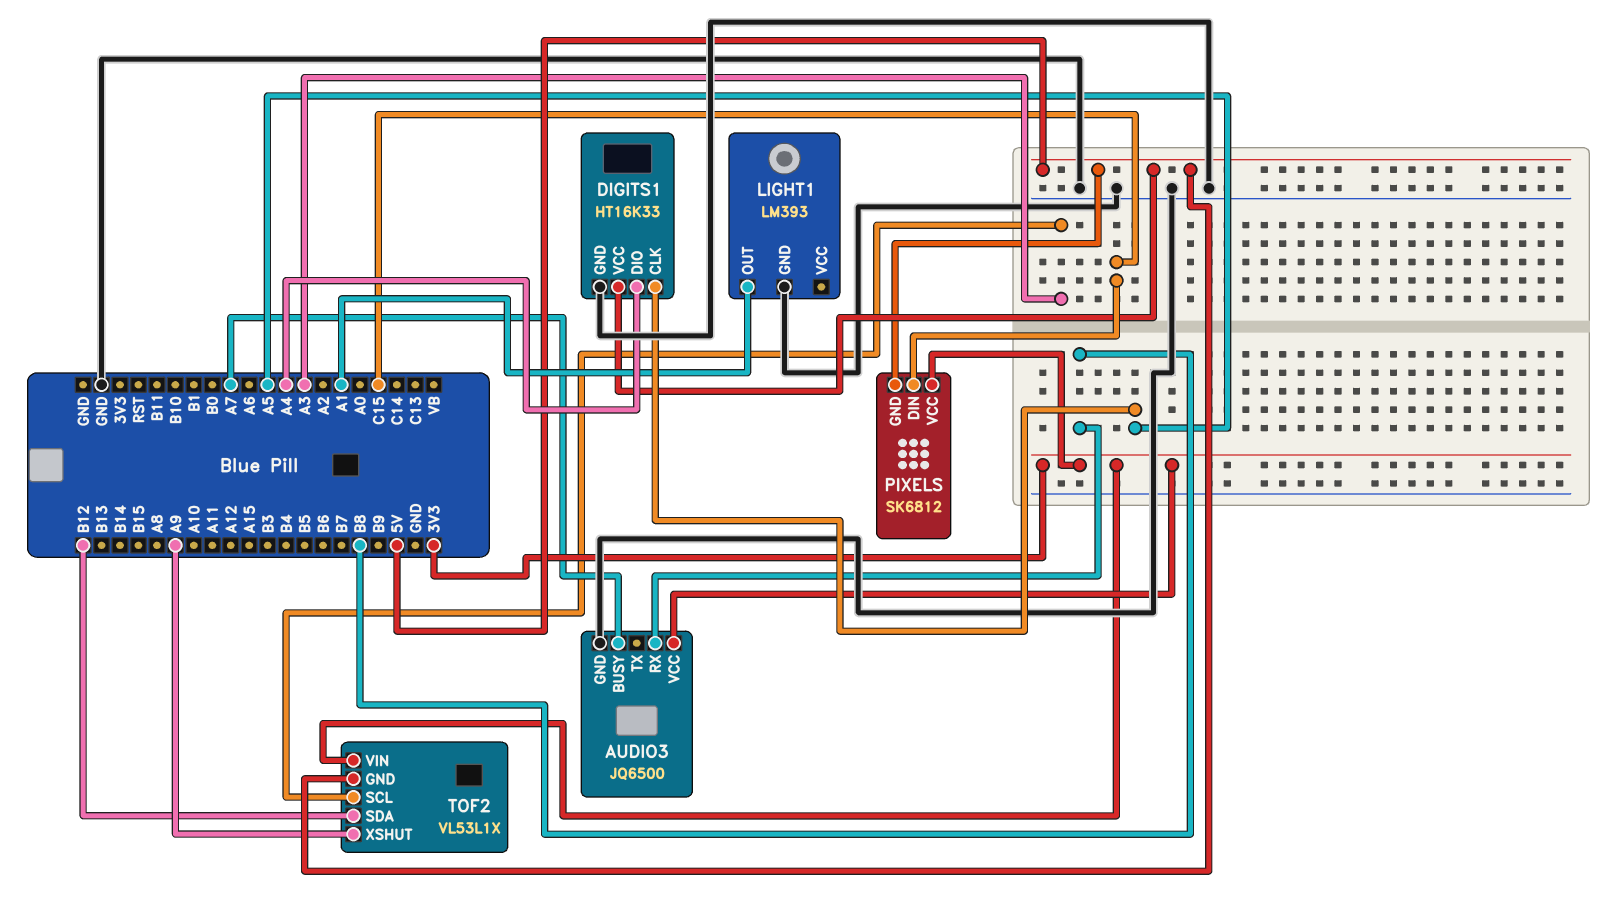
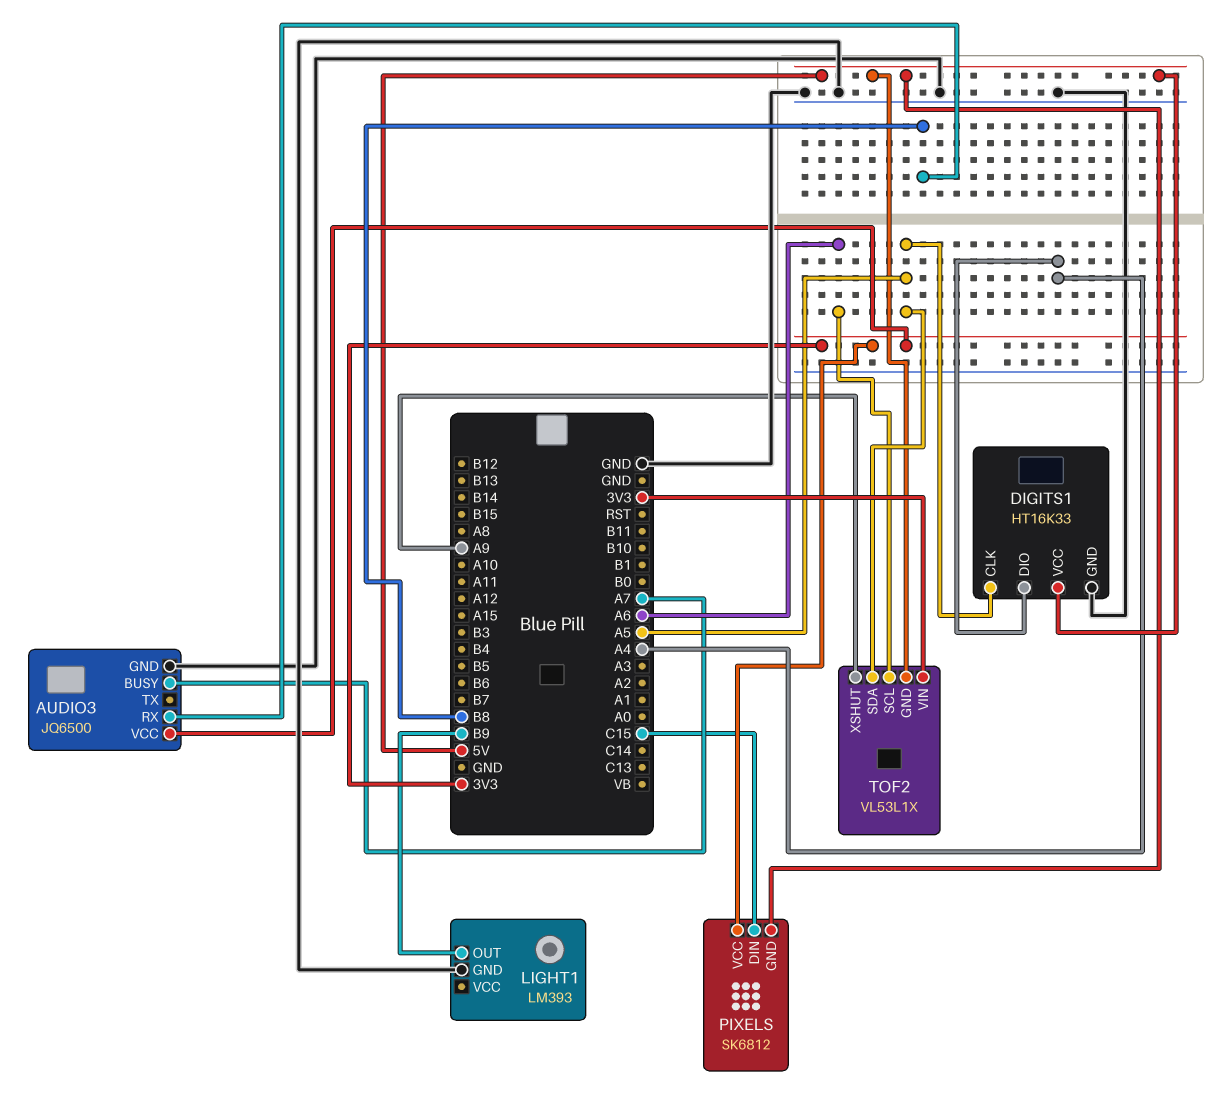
LIGHT1 pin OUT: A1 -> B9
TOF2 pin SCL: A3 -> A6
TOF2 pin SDA: B12 -> A5

